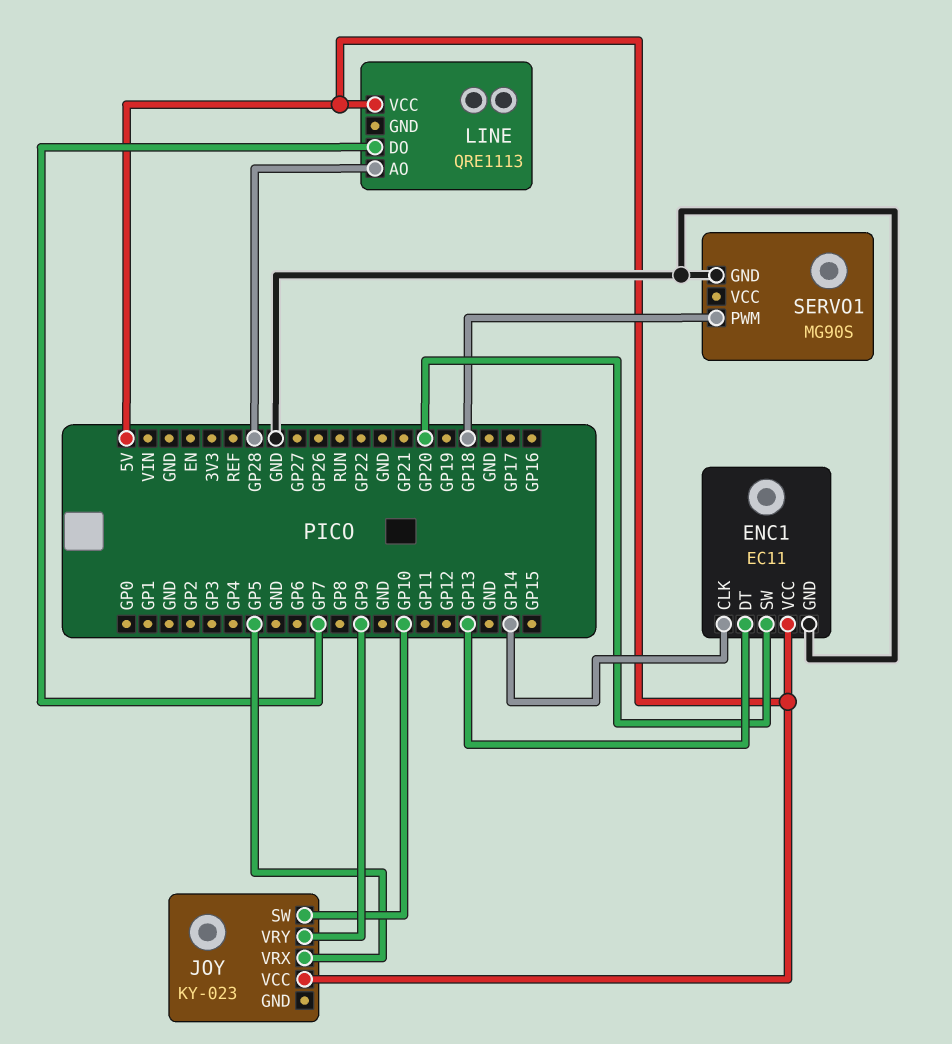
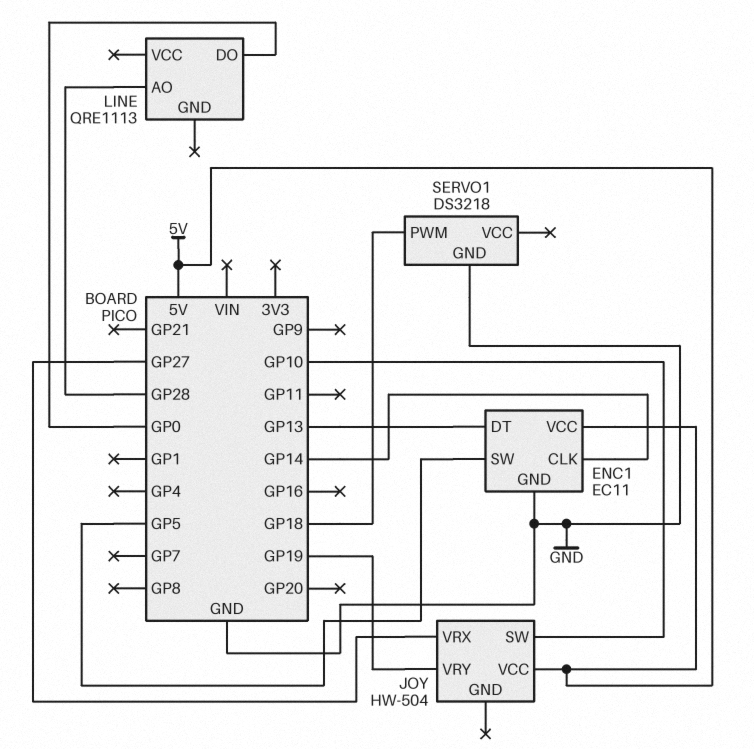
ENC1 pin SW: GP20 -> GP5
JOY: KY-023 -> HW-504
JOY pin VRX: GP5 -> GP27
JOY pin VRY: GP9 -> GP19
LINE pin DO: GP7 -> GP0
LINE pin VCC: 5V -> none
SERVO1: MG90S -> DS3218

